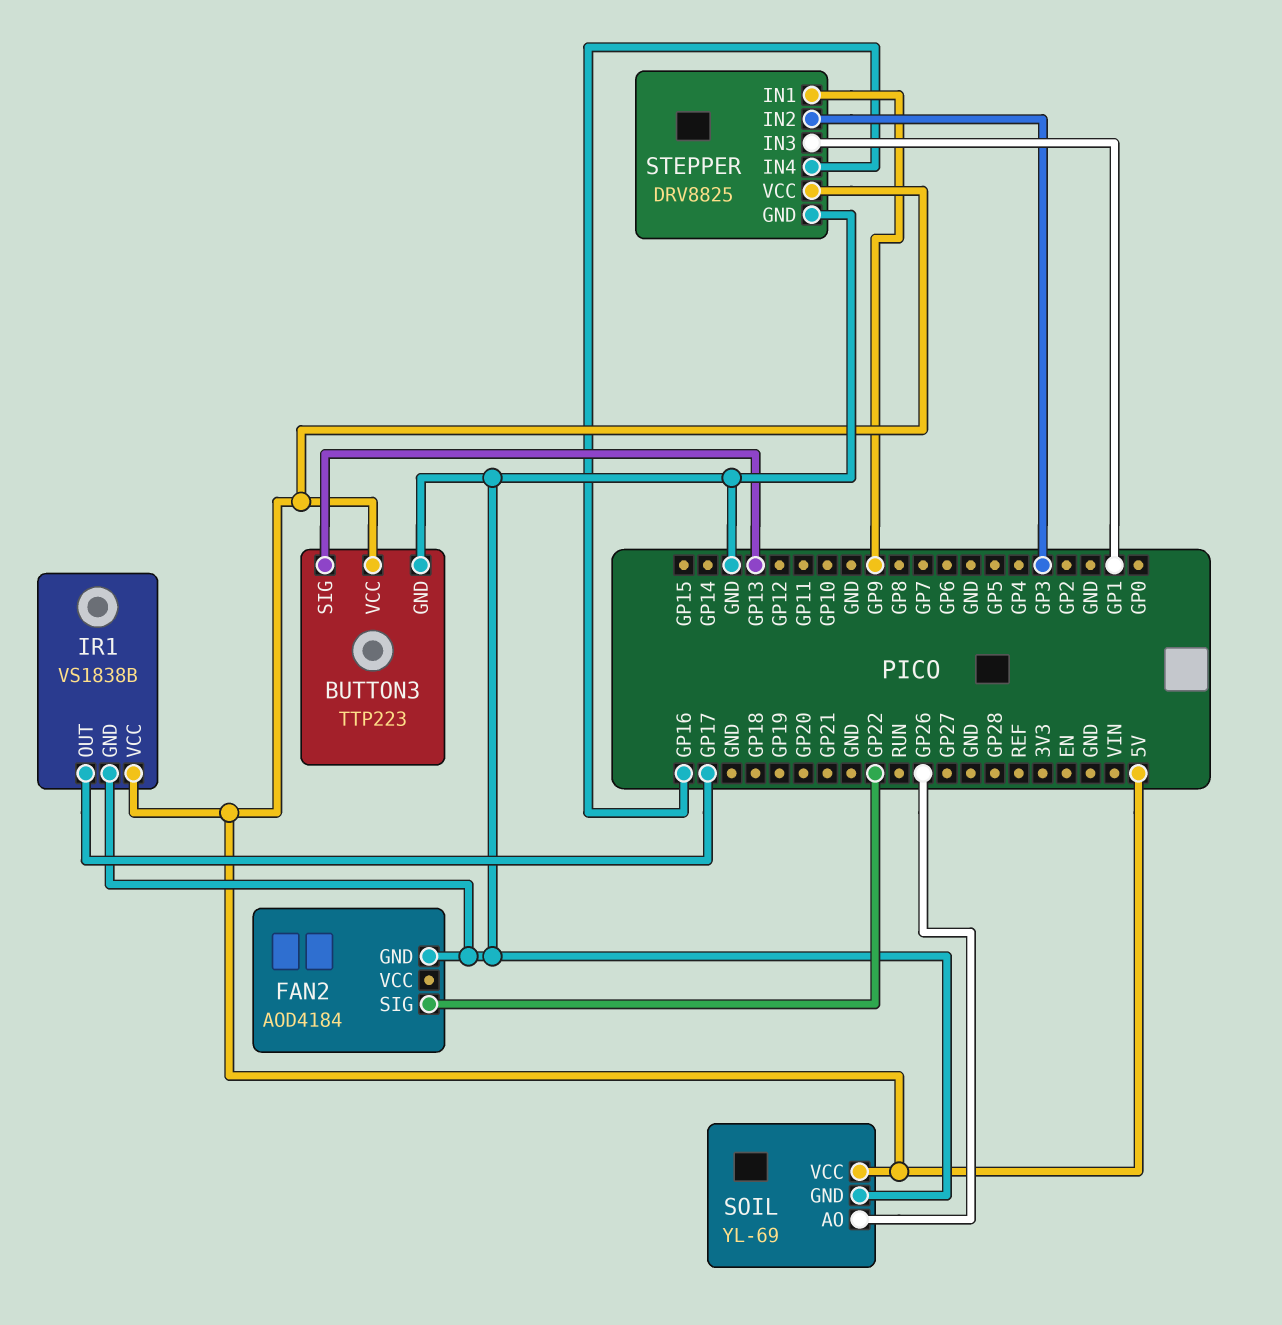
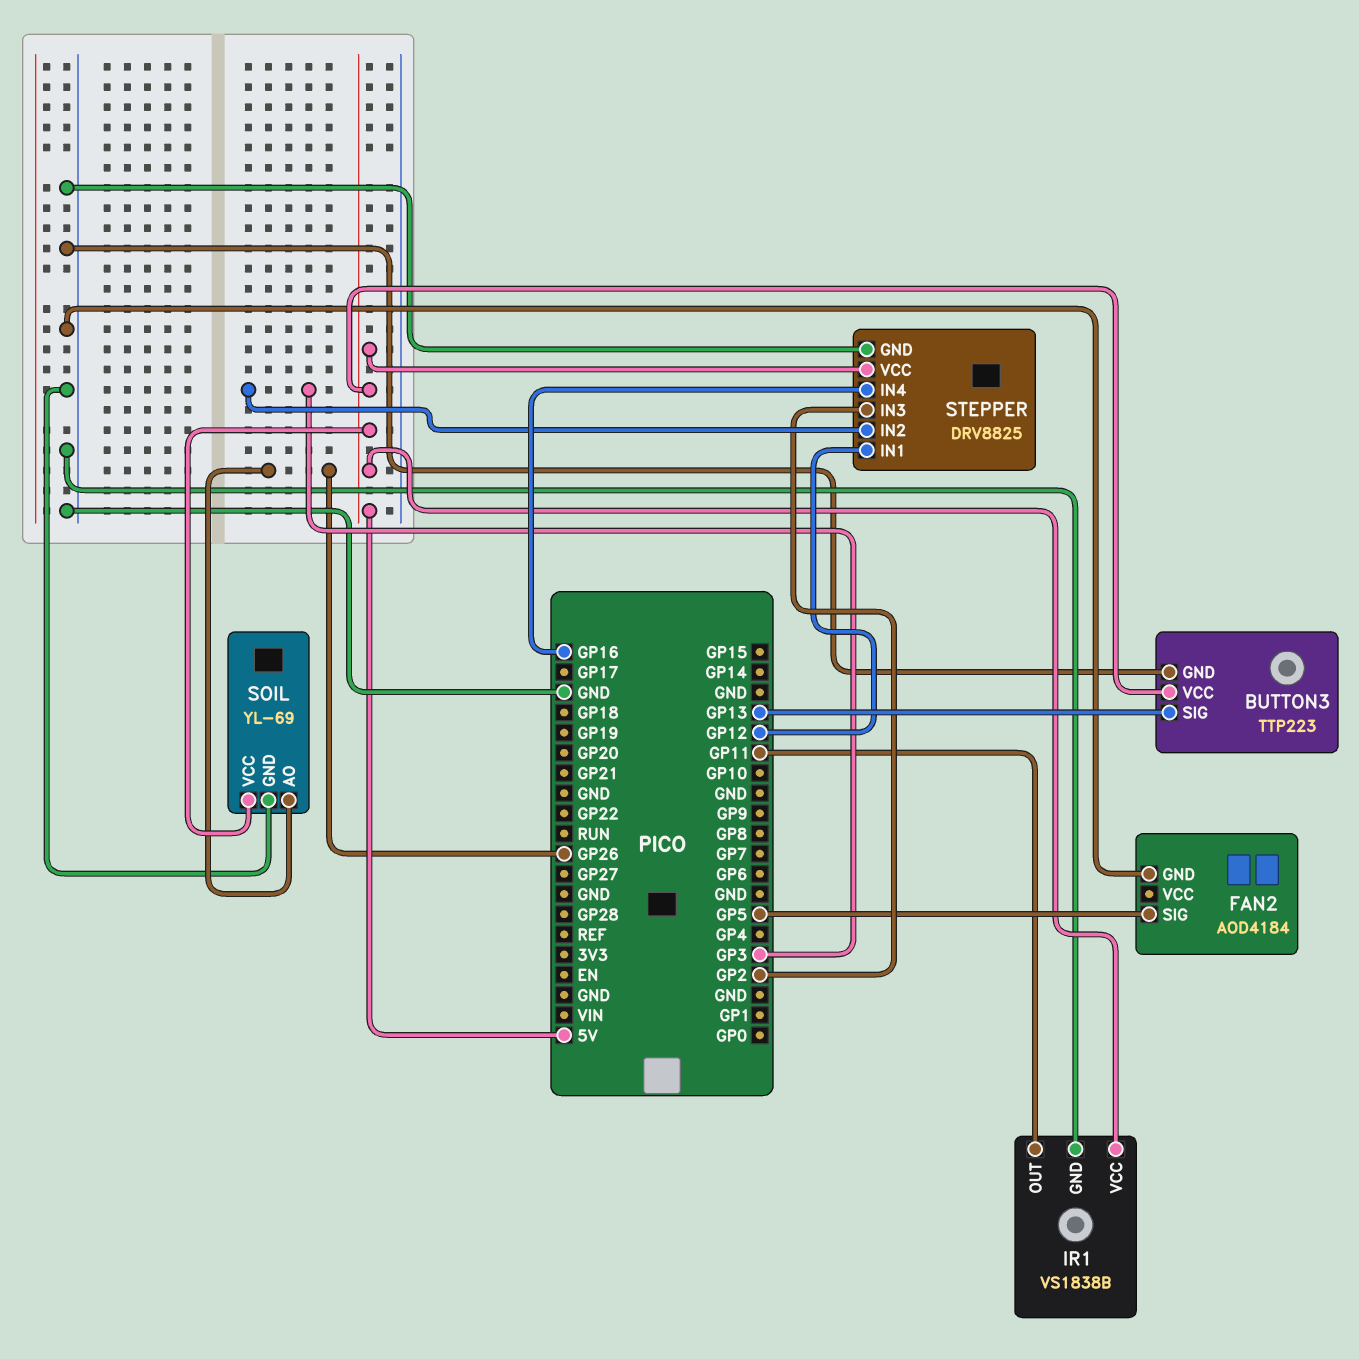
FAN2 pin SIG: GP22 -> GP5
IR1 pin OUT: GP17 -> GP11
STEPPER pin IN1: GP9 -> GP12
STEPPER pin IN3: GP1 -> GP2

